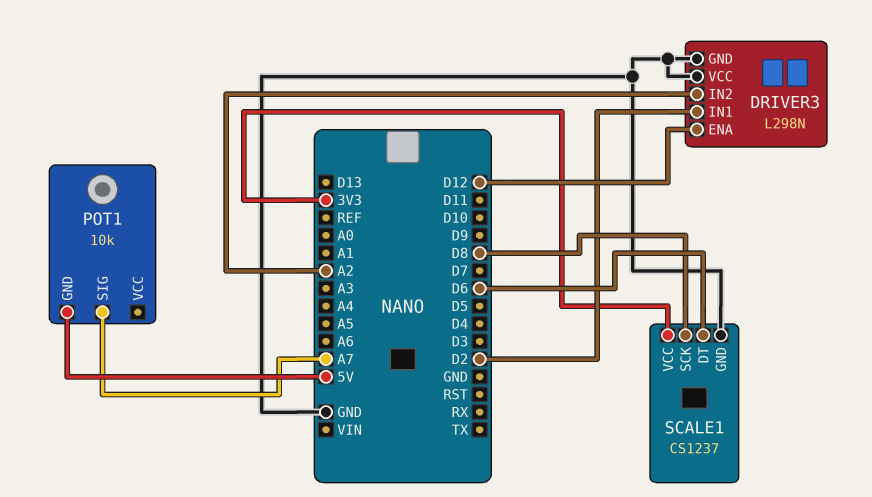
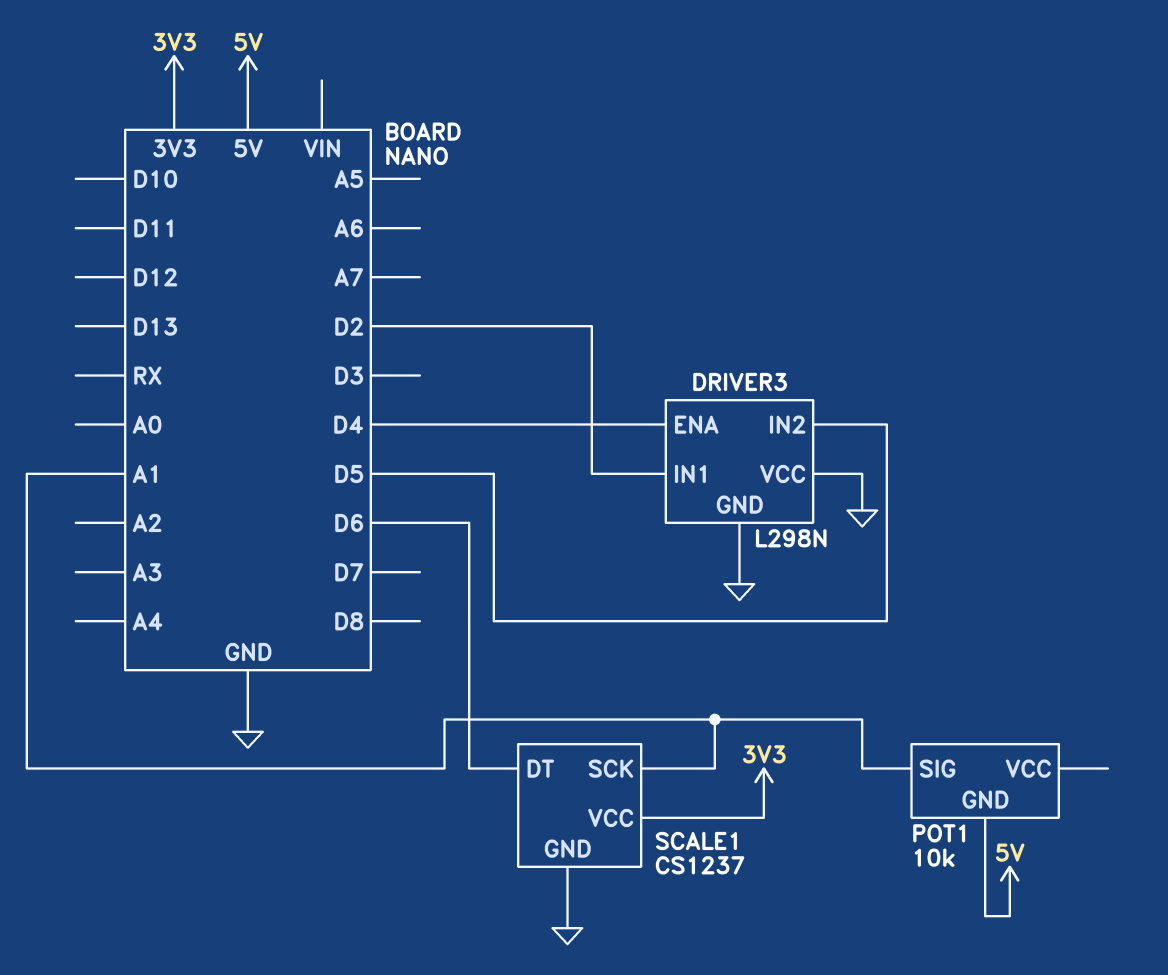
DRIVER3 pin ENA: D12 -> D4
DRIVER3 pin IN2: A2 -> D5
POT1 pin SIG: A7 -> A1
SCALE1 pin SCK: D8 -> A1

